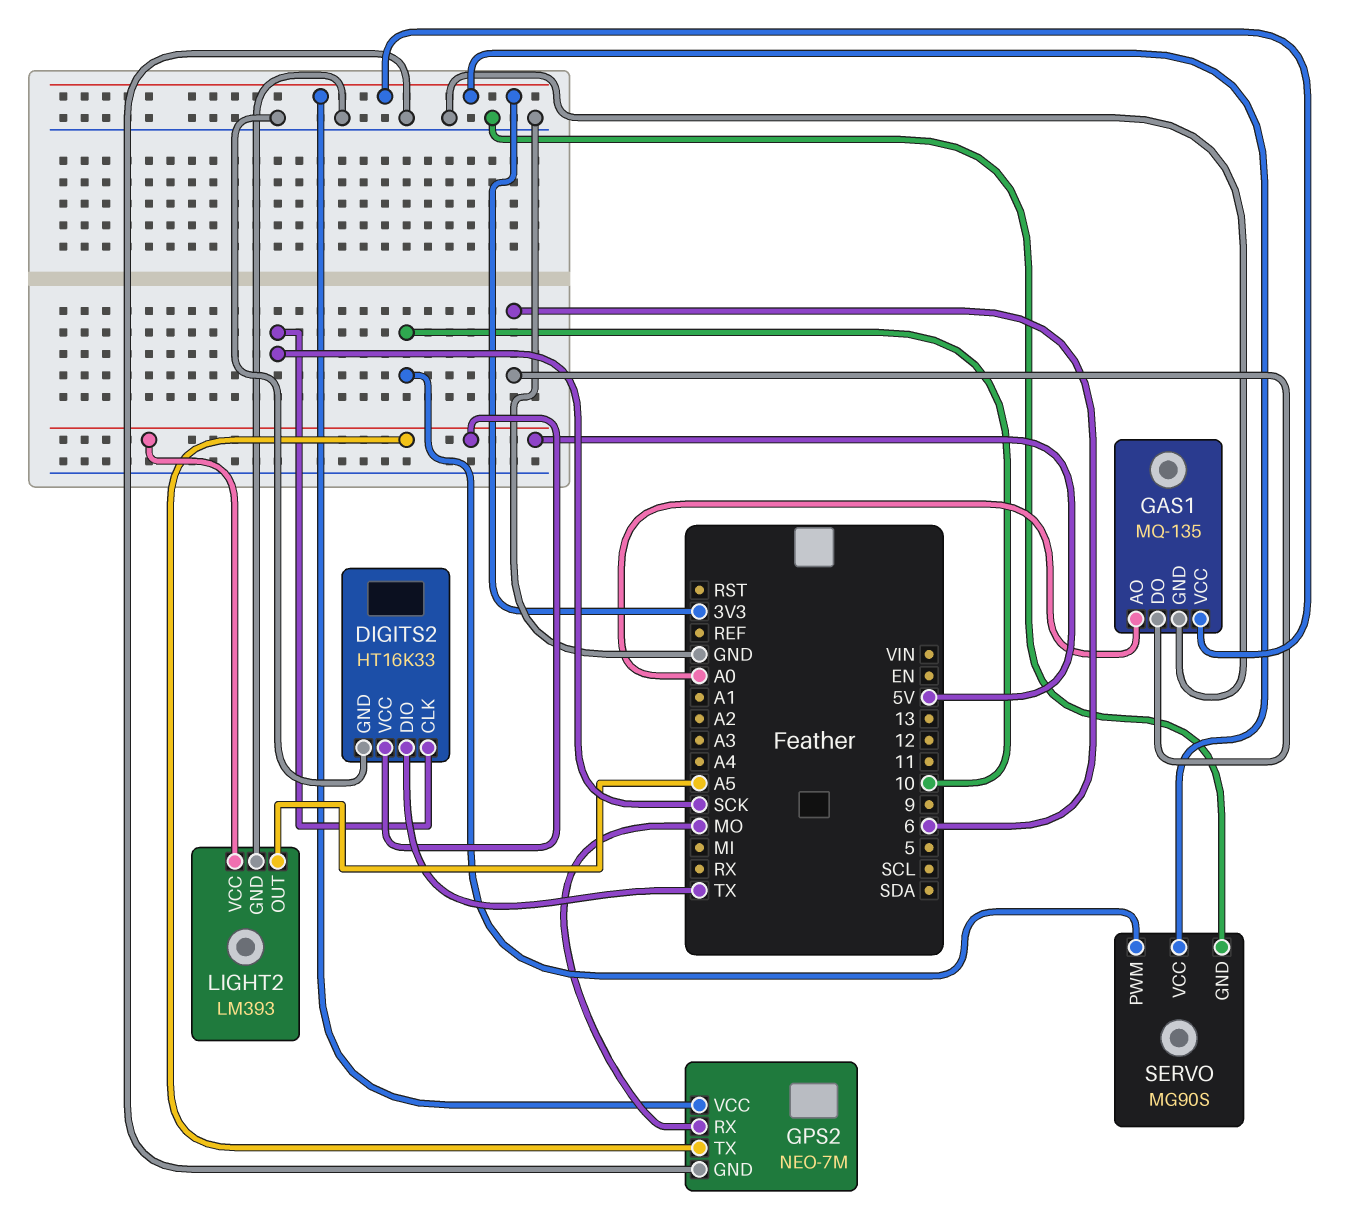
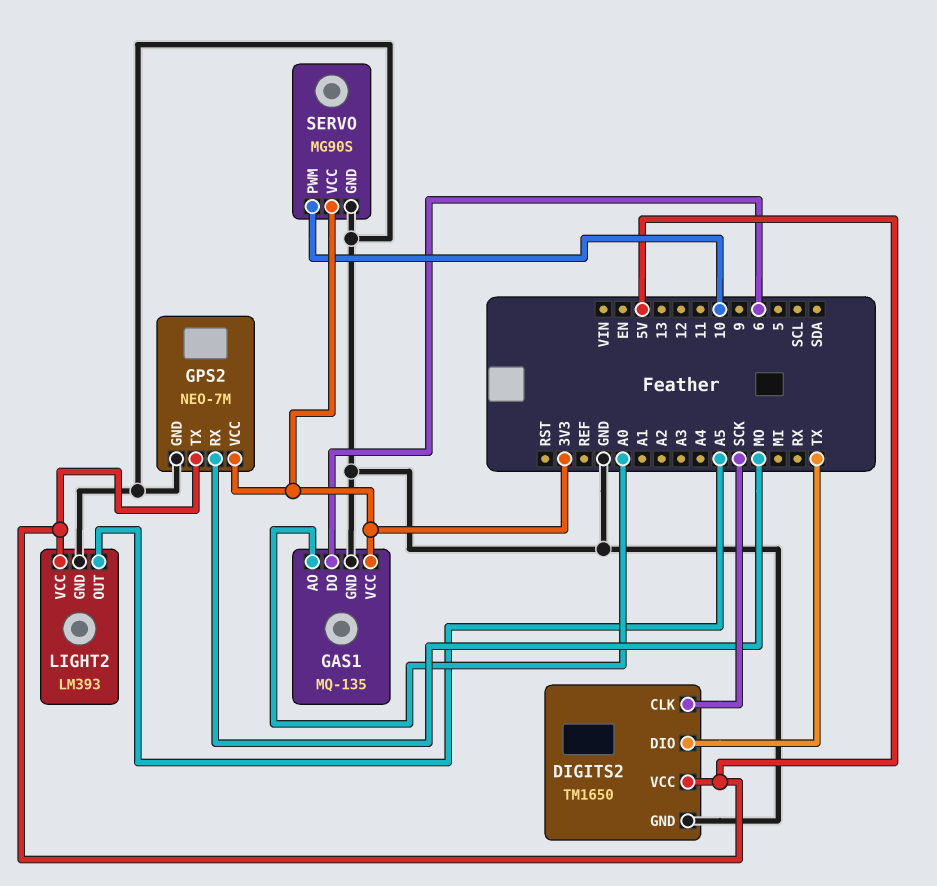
DIGITS2: HT16K33 -> TM1650

